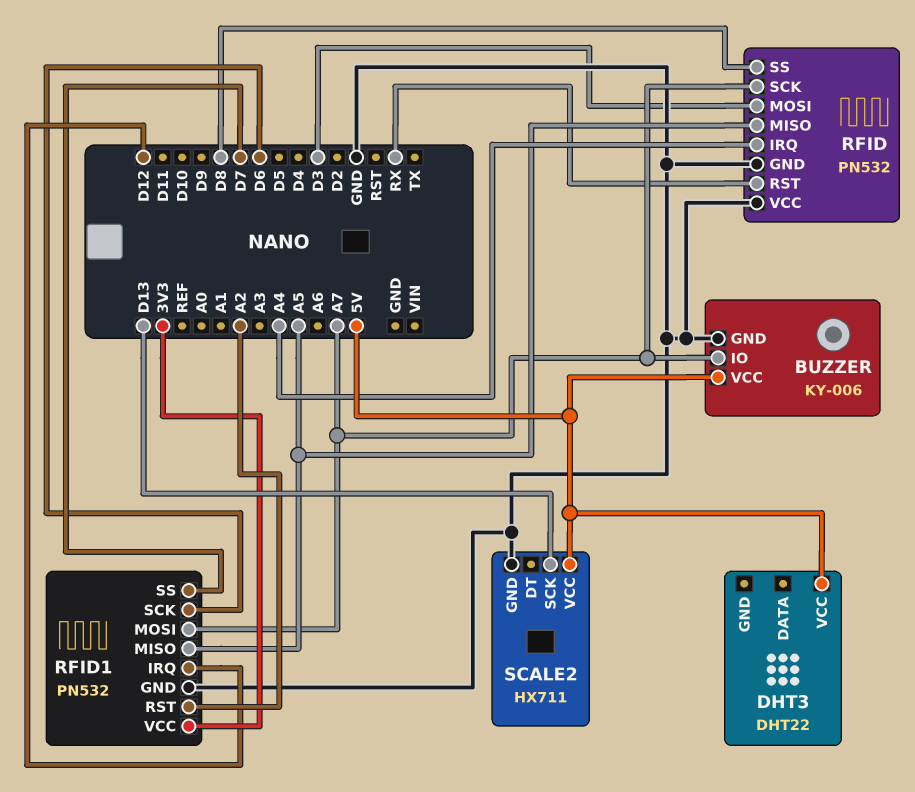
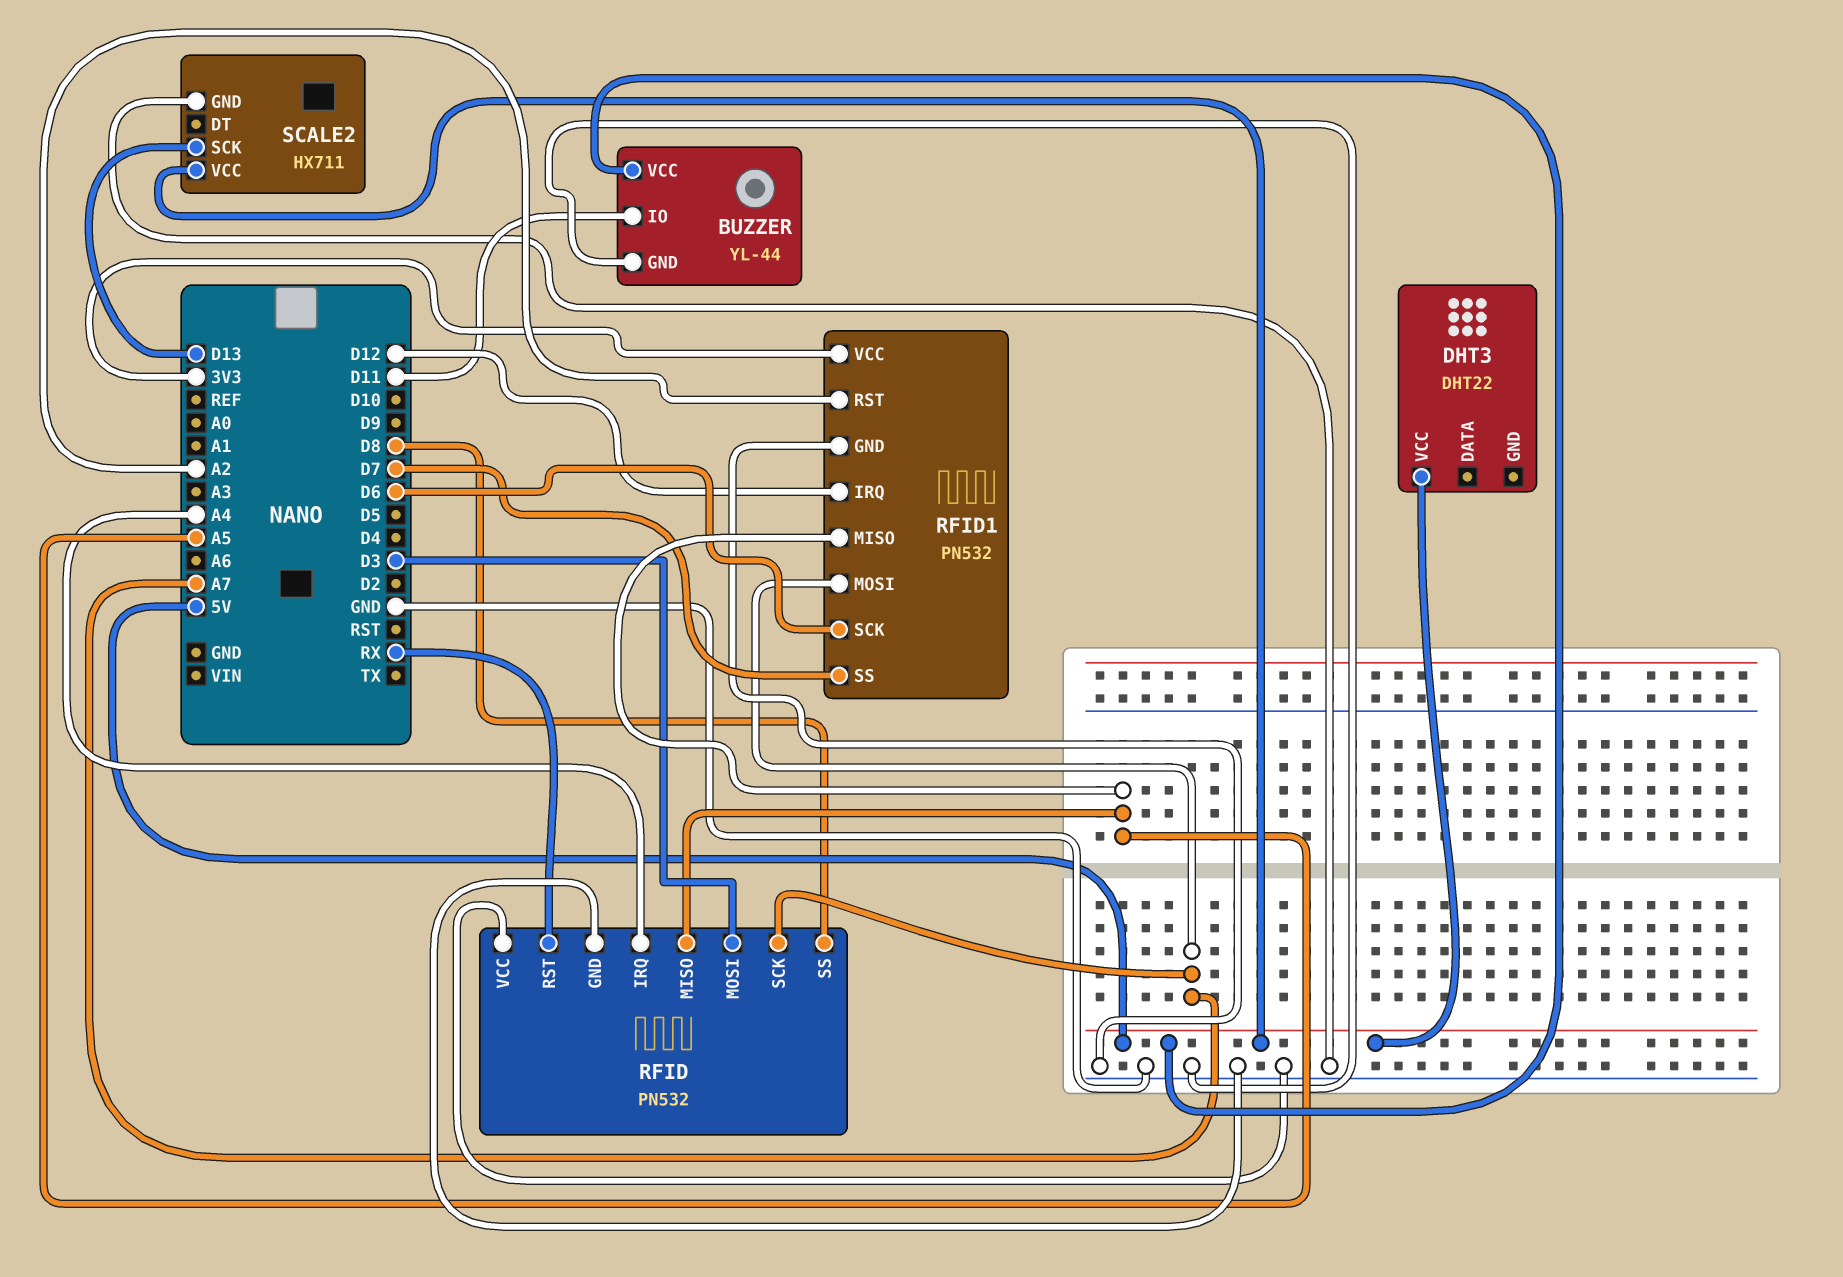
BUZZER: KY-006 -> YL-44
BUZZER pin IO: A7 -> D11

